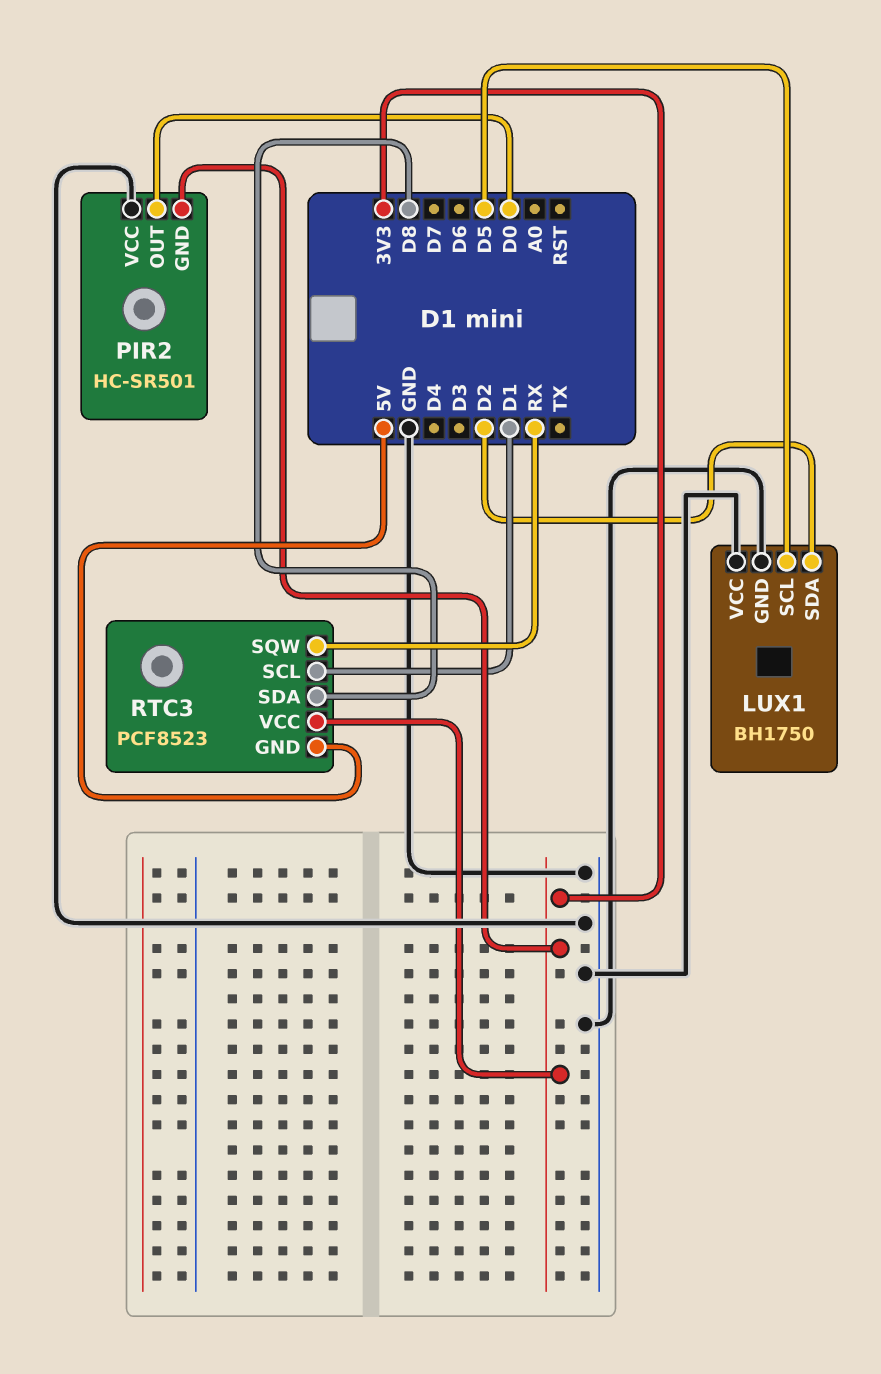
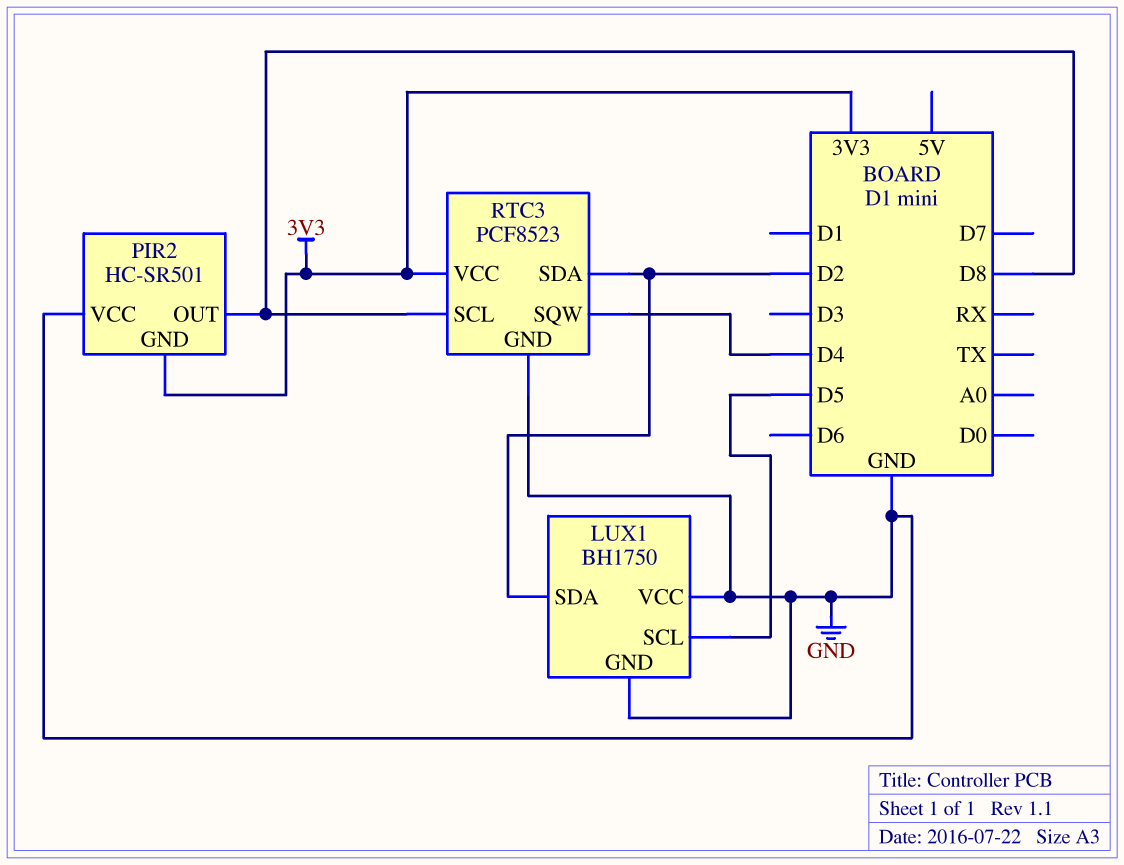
PIR2 pin OUT: D0 -> D8
RTC3 pin GND: 5V -> GND
RTC3 pin SCL: D1 -> D8
RTC3 pin SDA: D8 -> D2
RTC3 pin SQW: RX -> D4

